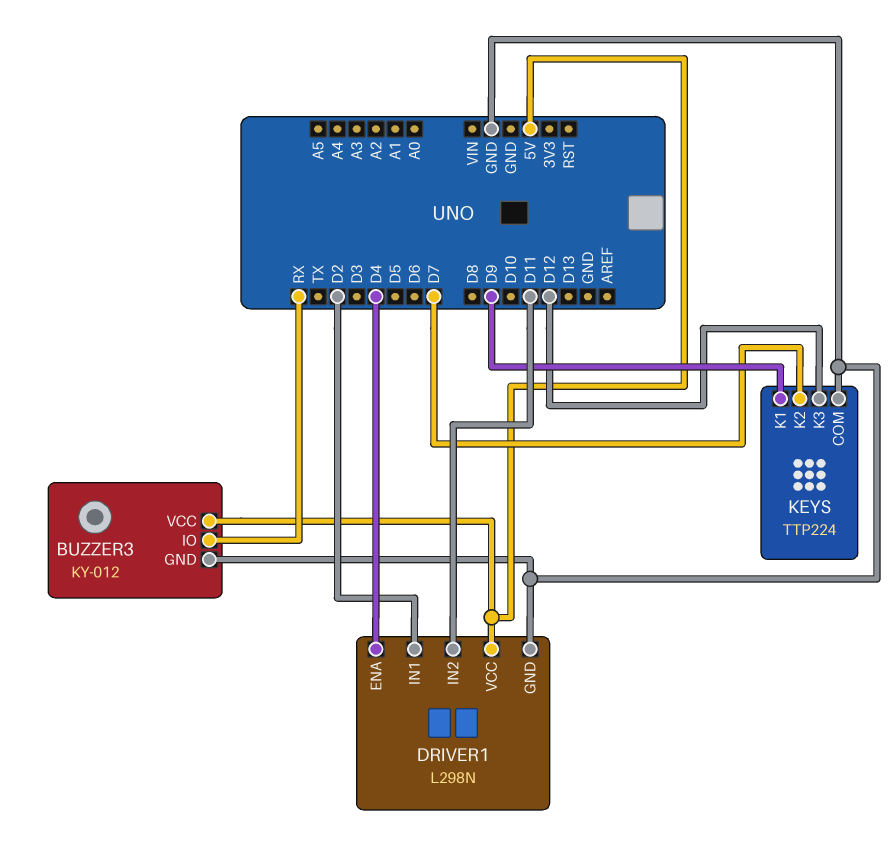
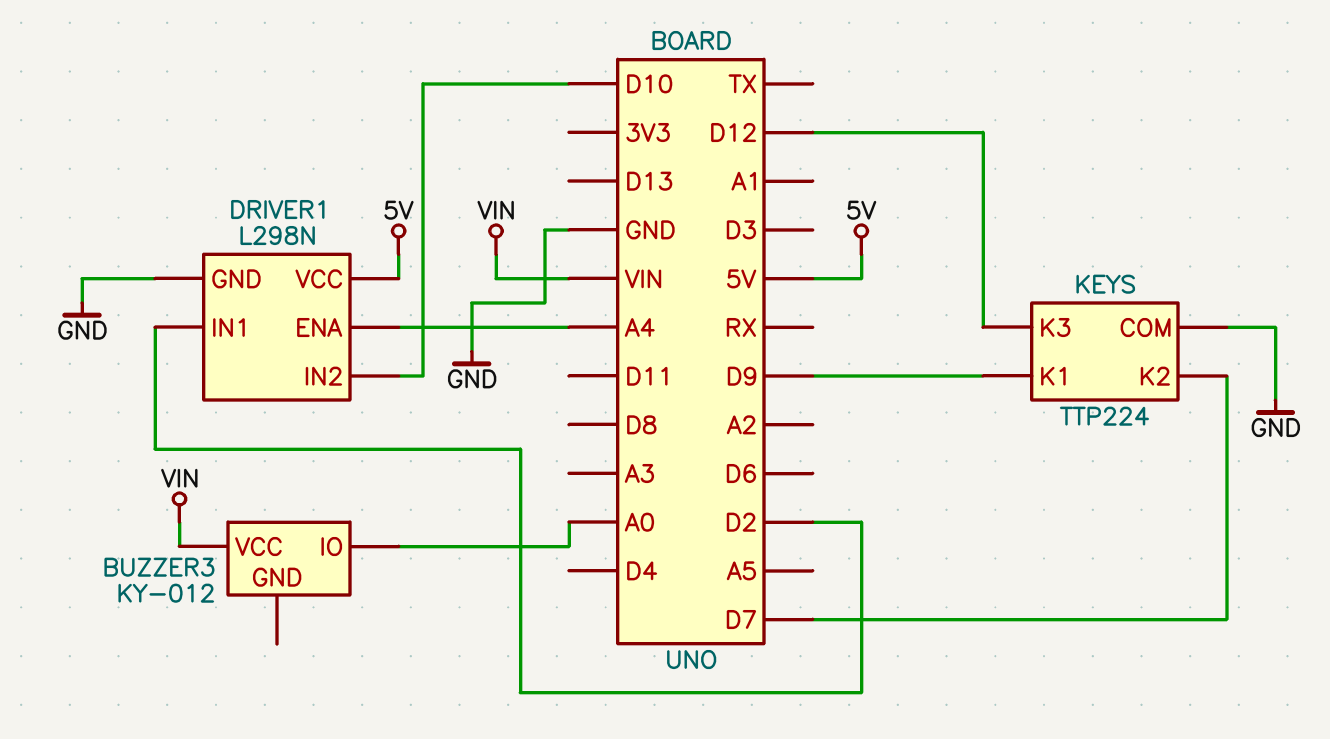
BUZZER3 pin GND: GND -> none
BUZZER3 pin IO: RX -> A0
BUZZER3 pin VCC: 5V -> VIN
DRIVER1 pin ENA: D4 -> A4
DRIVER1 pin IN2: D11 -> D10

